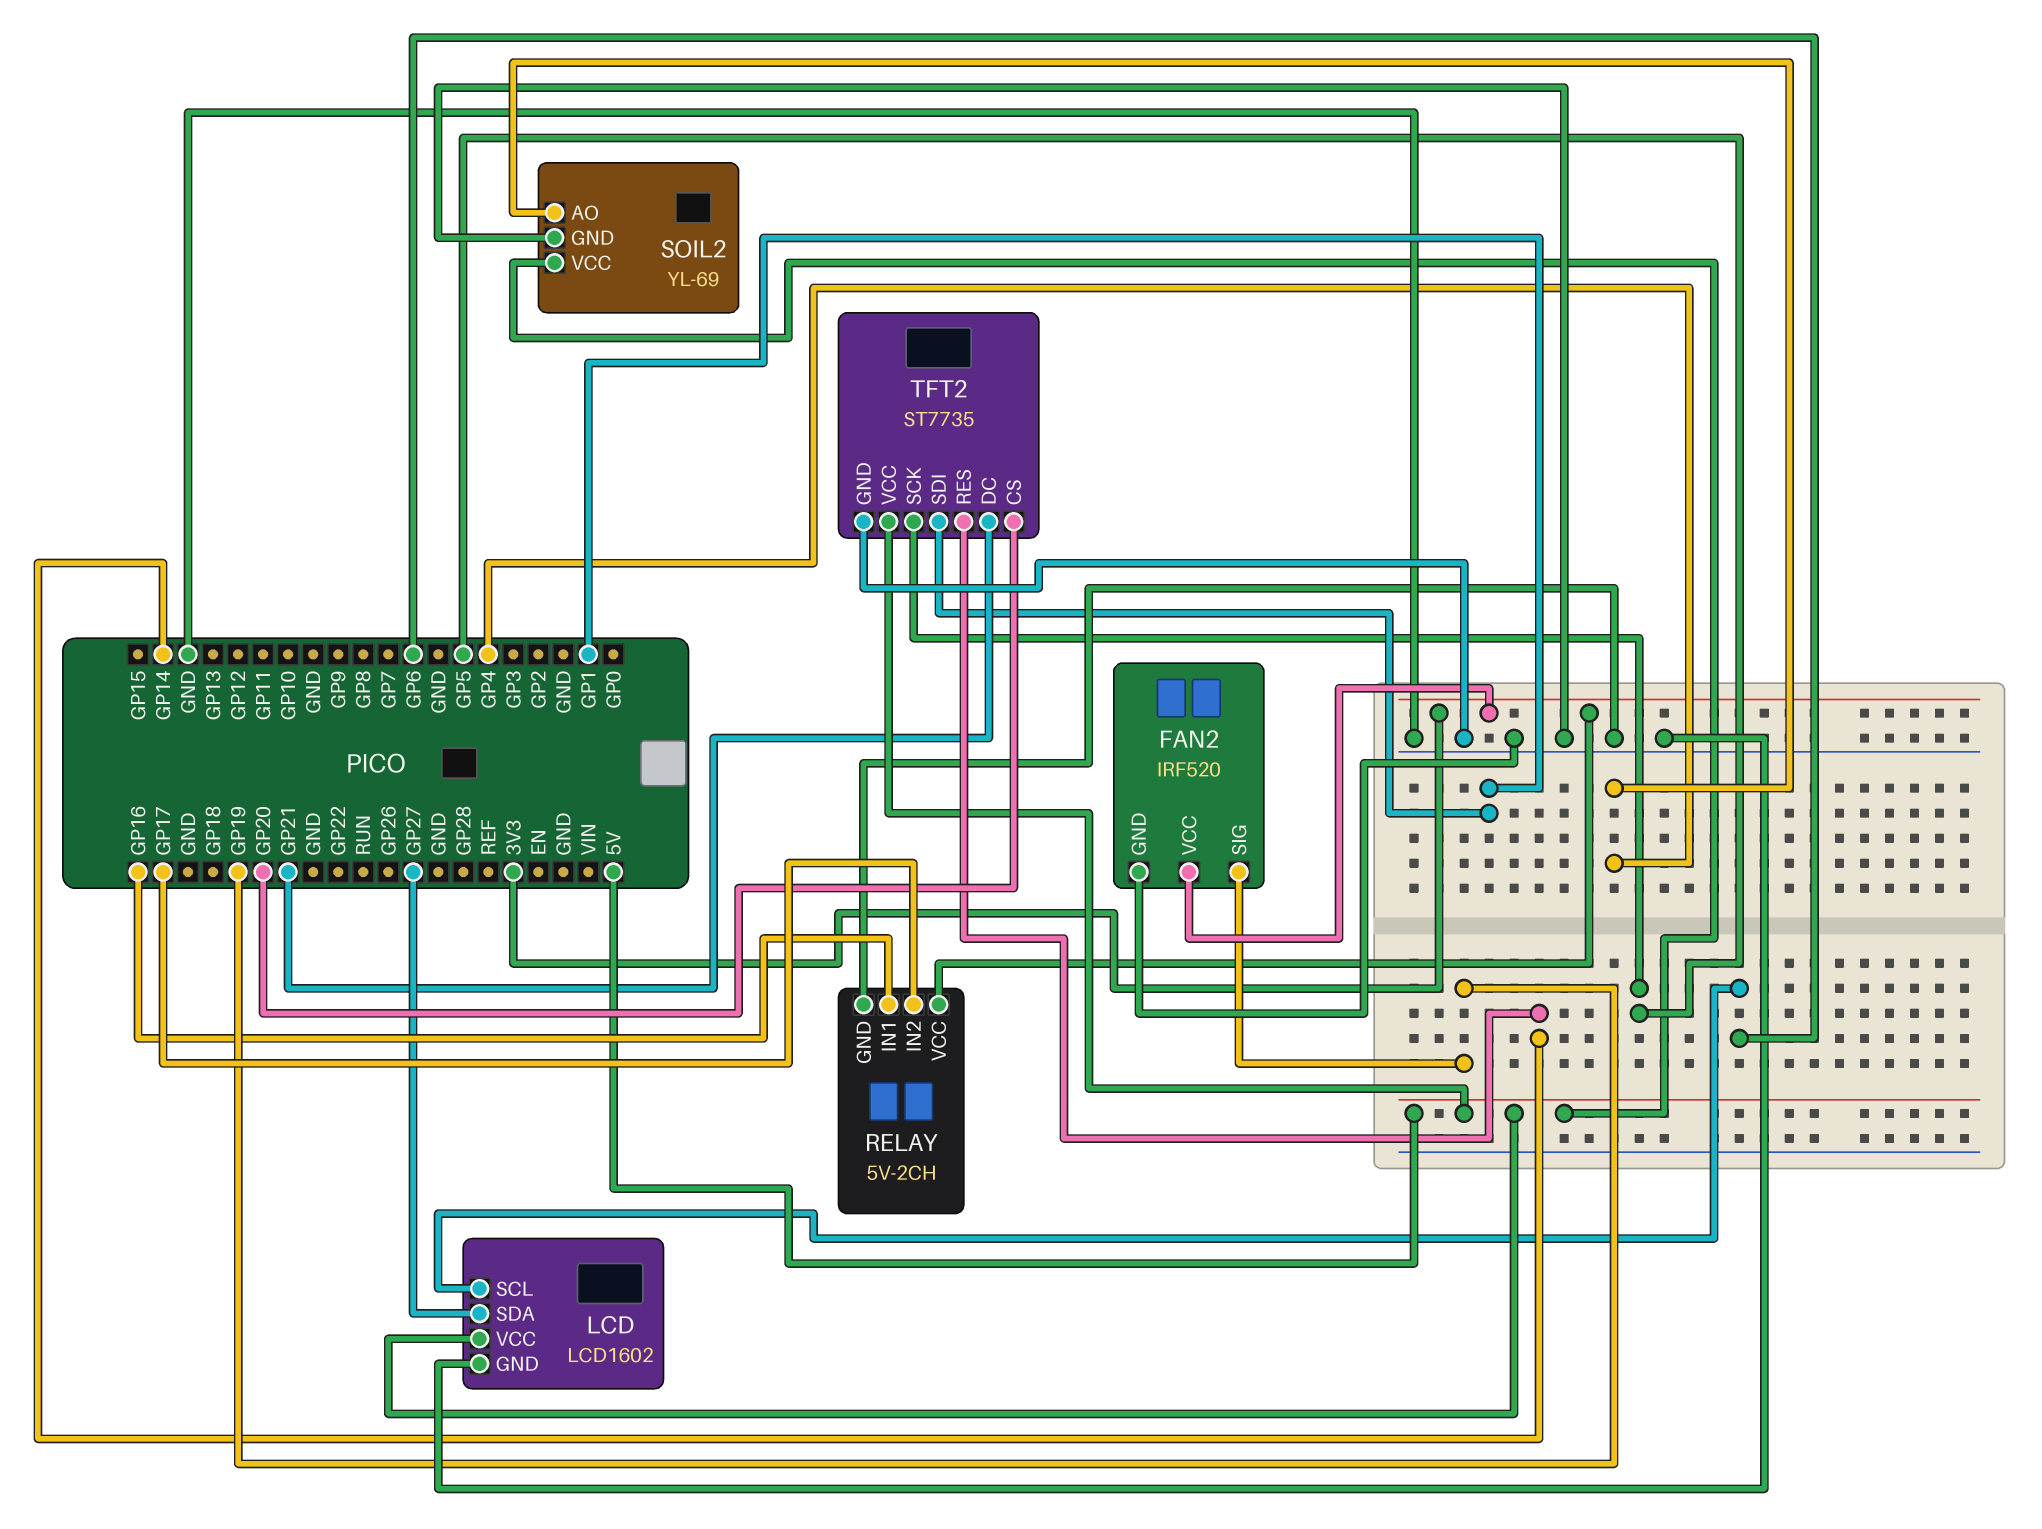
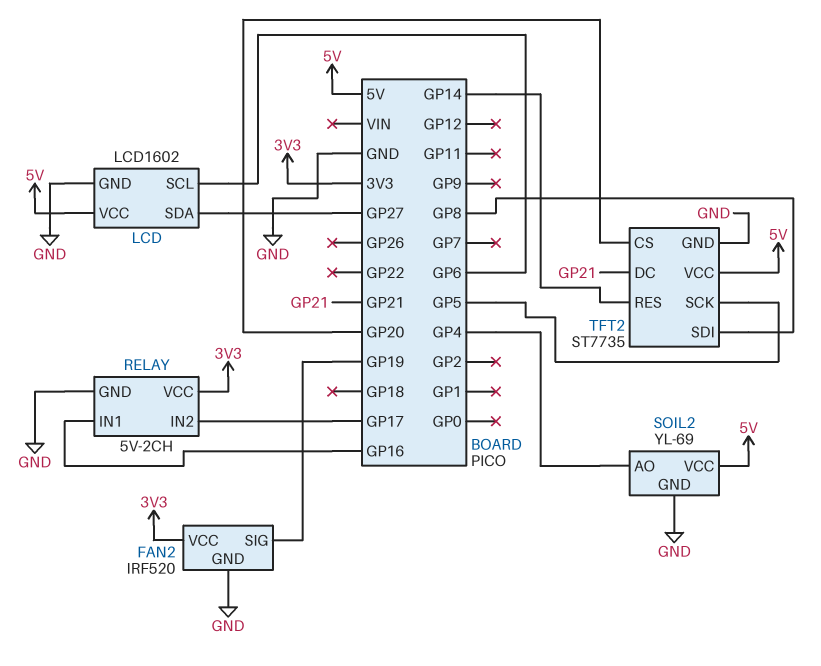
TFT2 pin SDI: GP1 -> GP8

